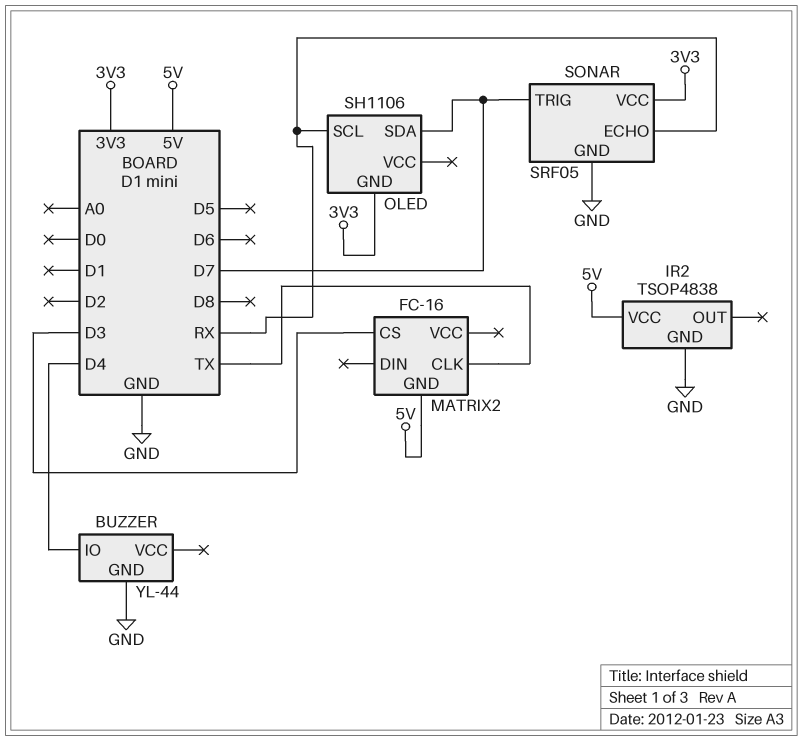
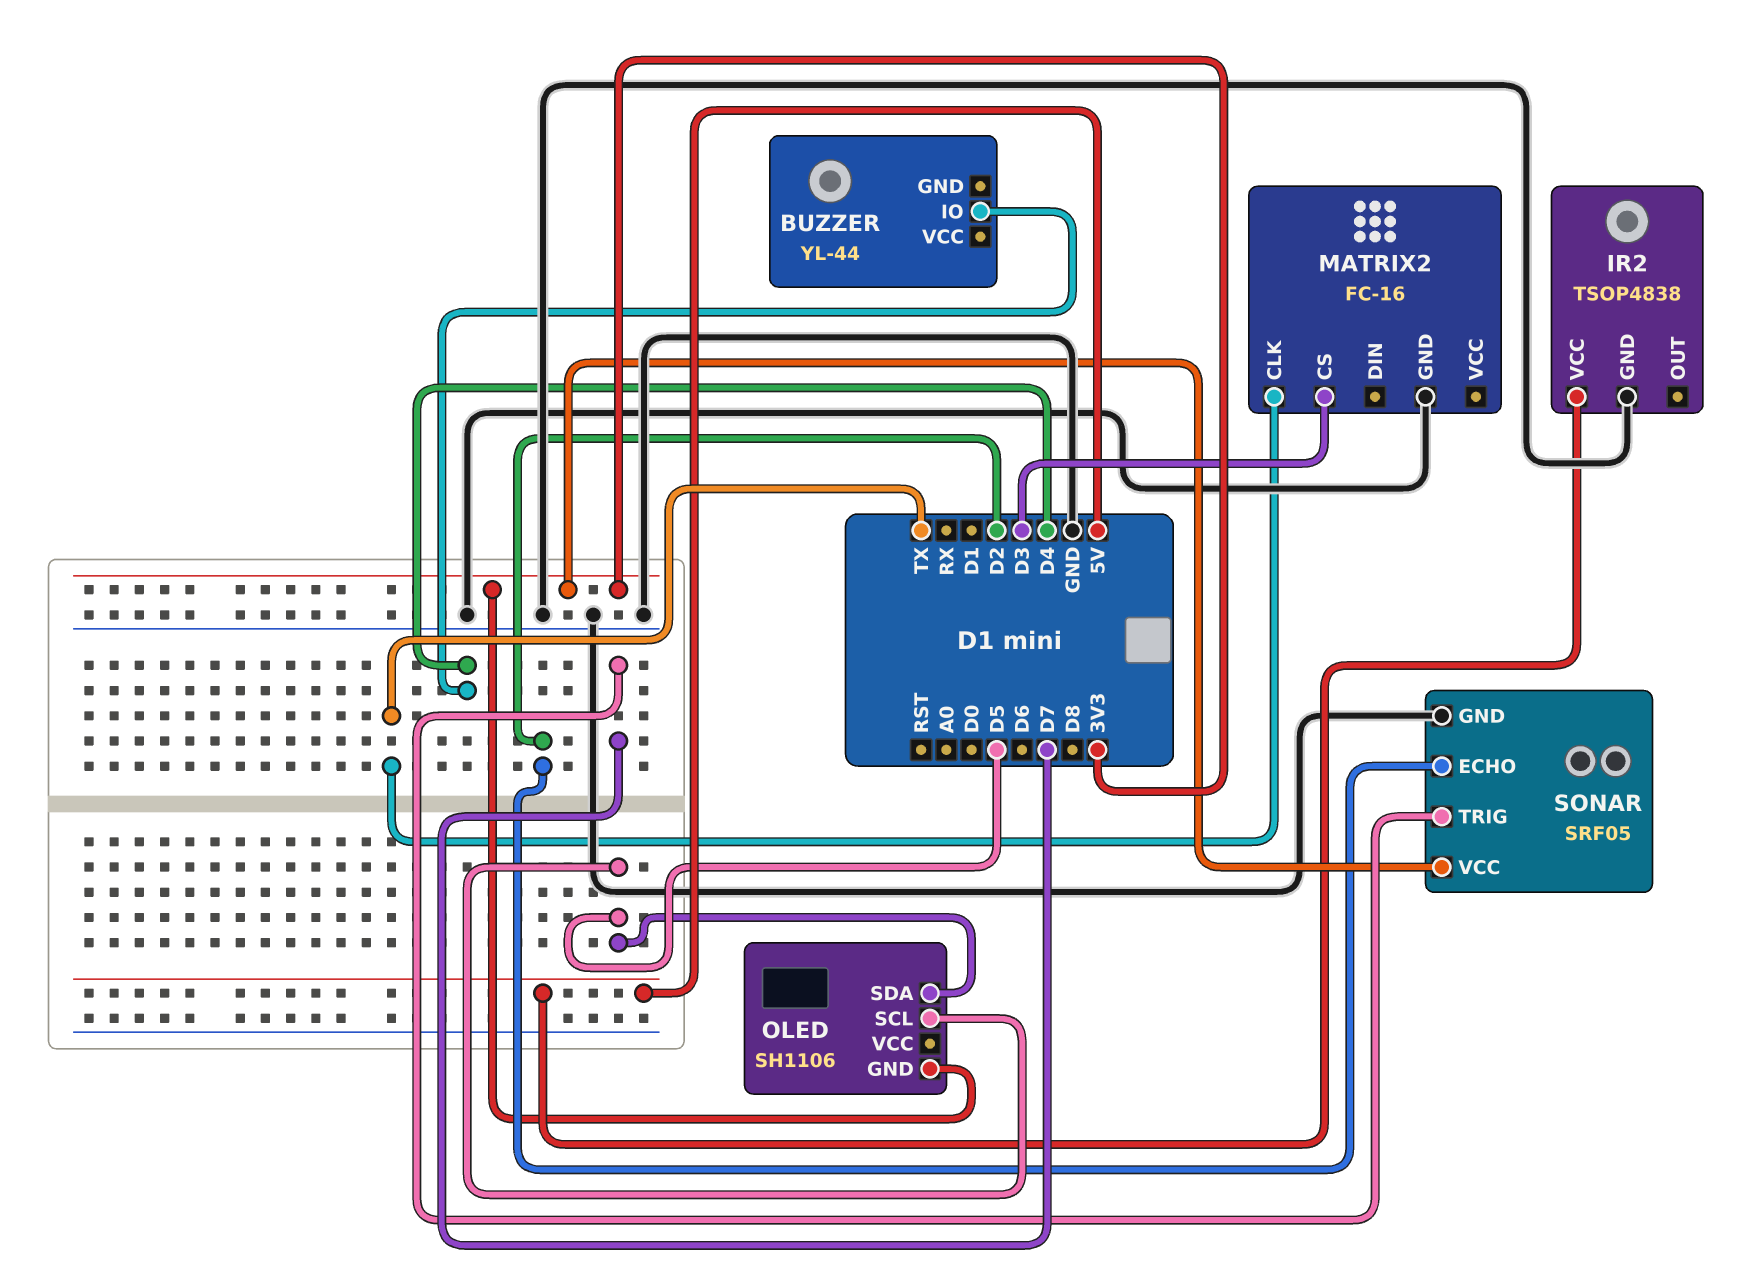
BUZZER pin GND: GND -> none
MATRIX2 pin GND: 5V -> GND
OLED pin SCL: RX -> D5
OLED pin SDA: D7 -> D5
SONAR pin ECHO: RX -> D2

